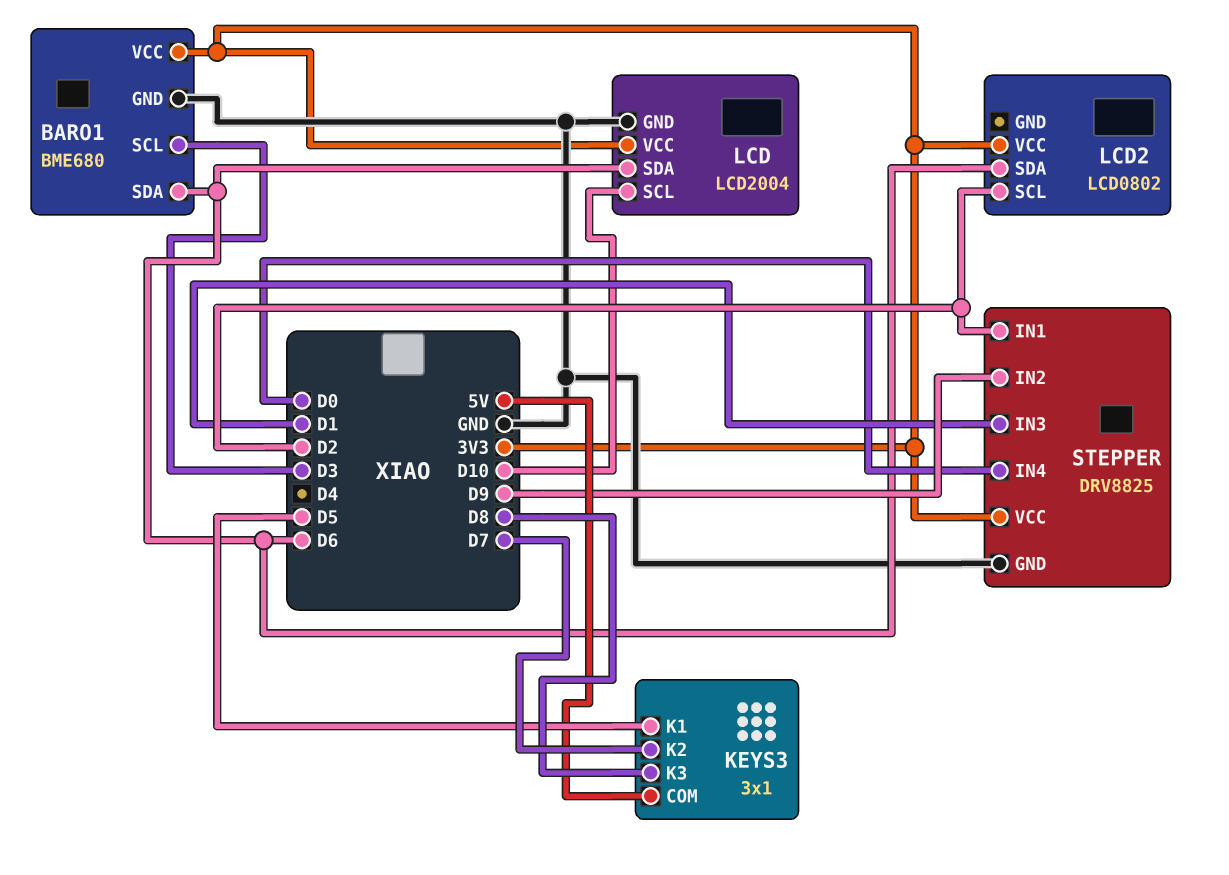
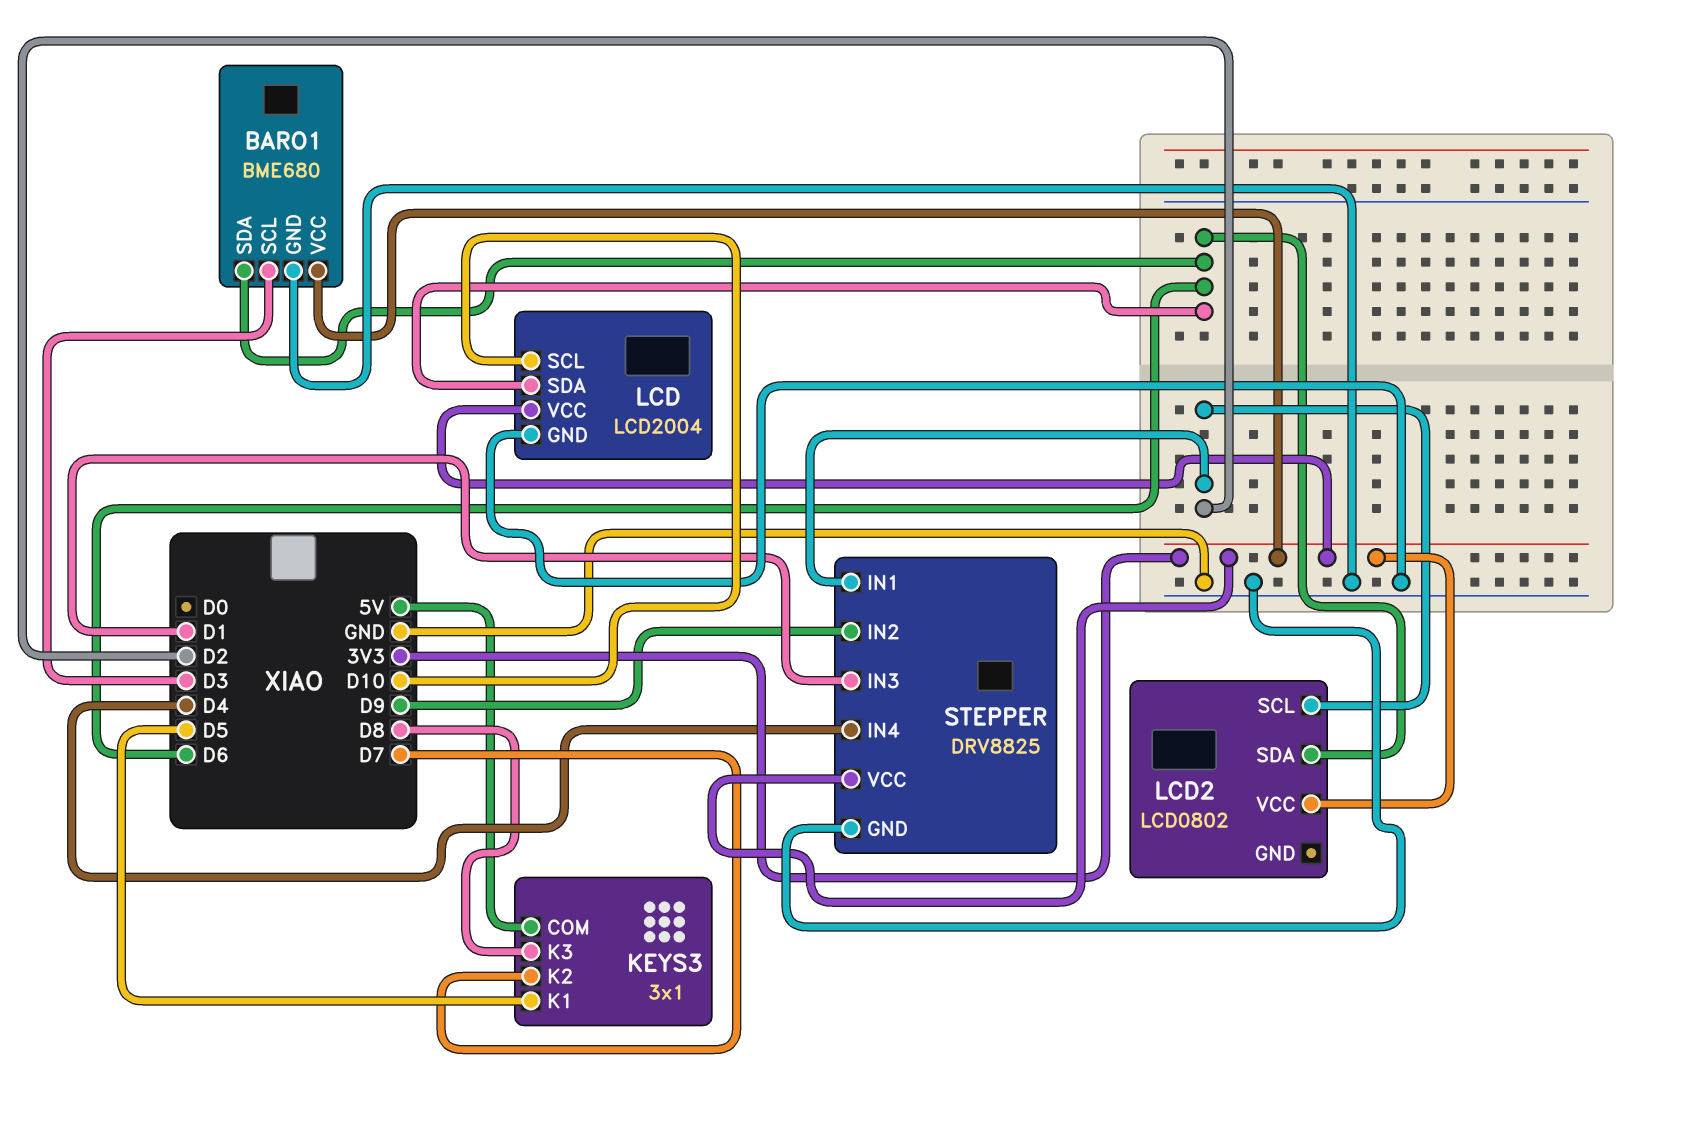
STEPPER pin IN4: D0 -> D4

